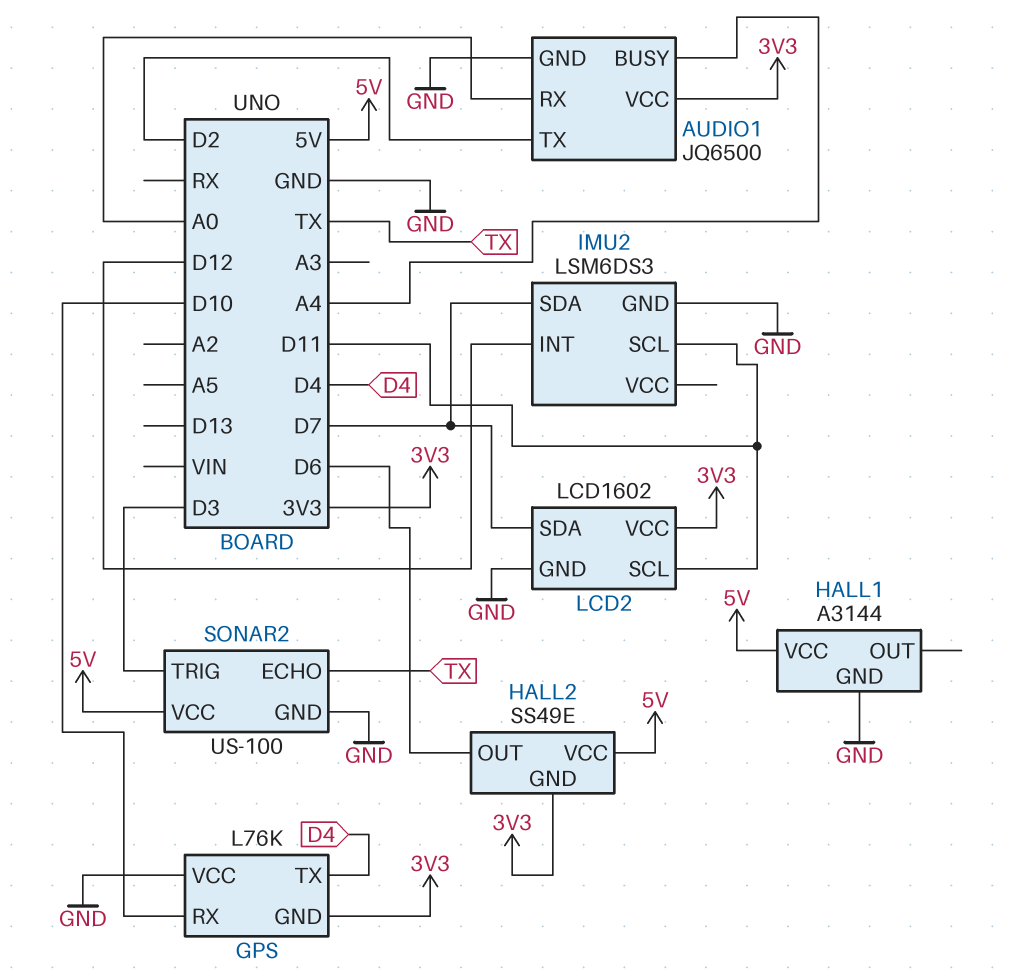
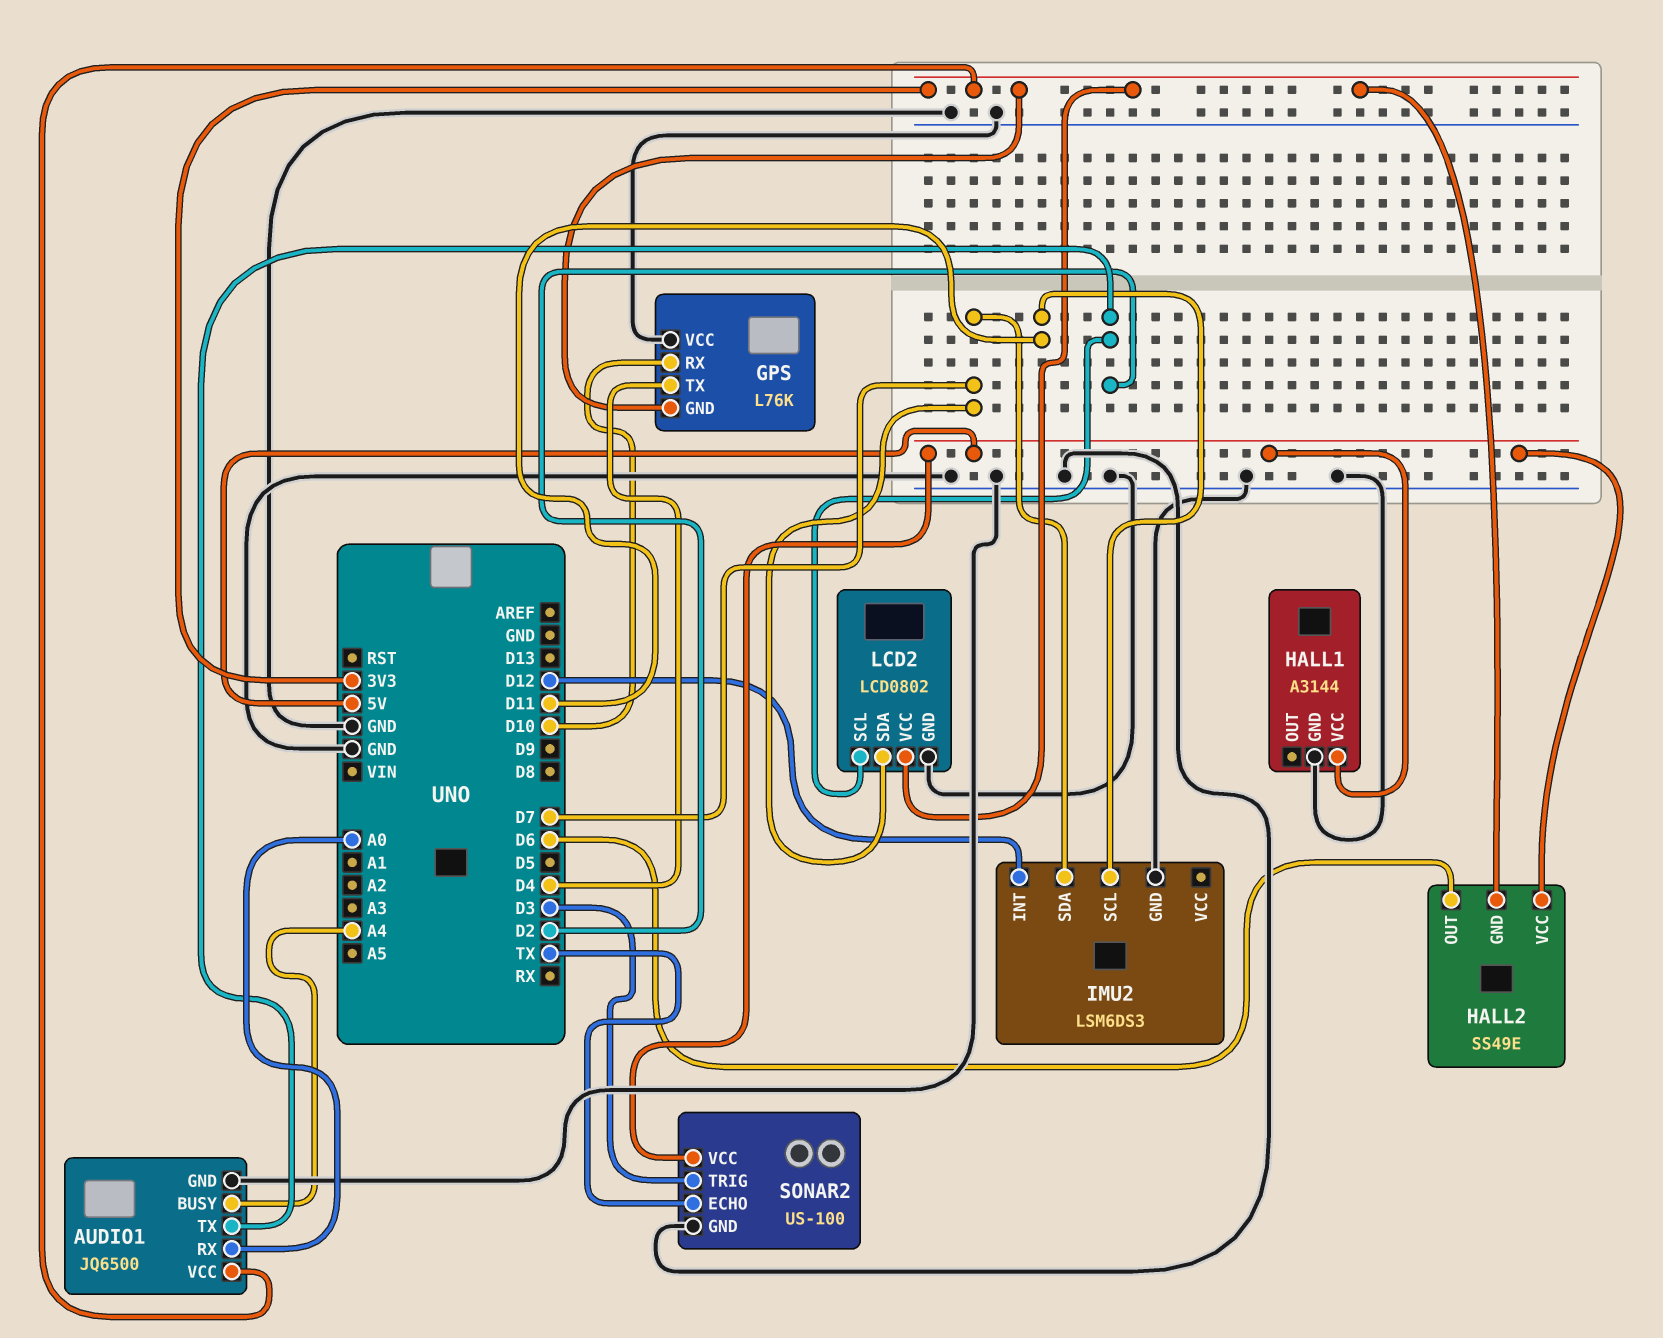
LCD2: LCD1602 -> LCD0802
LCD2 pin SCL: D11 -> D2

